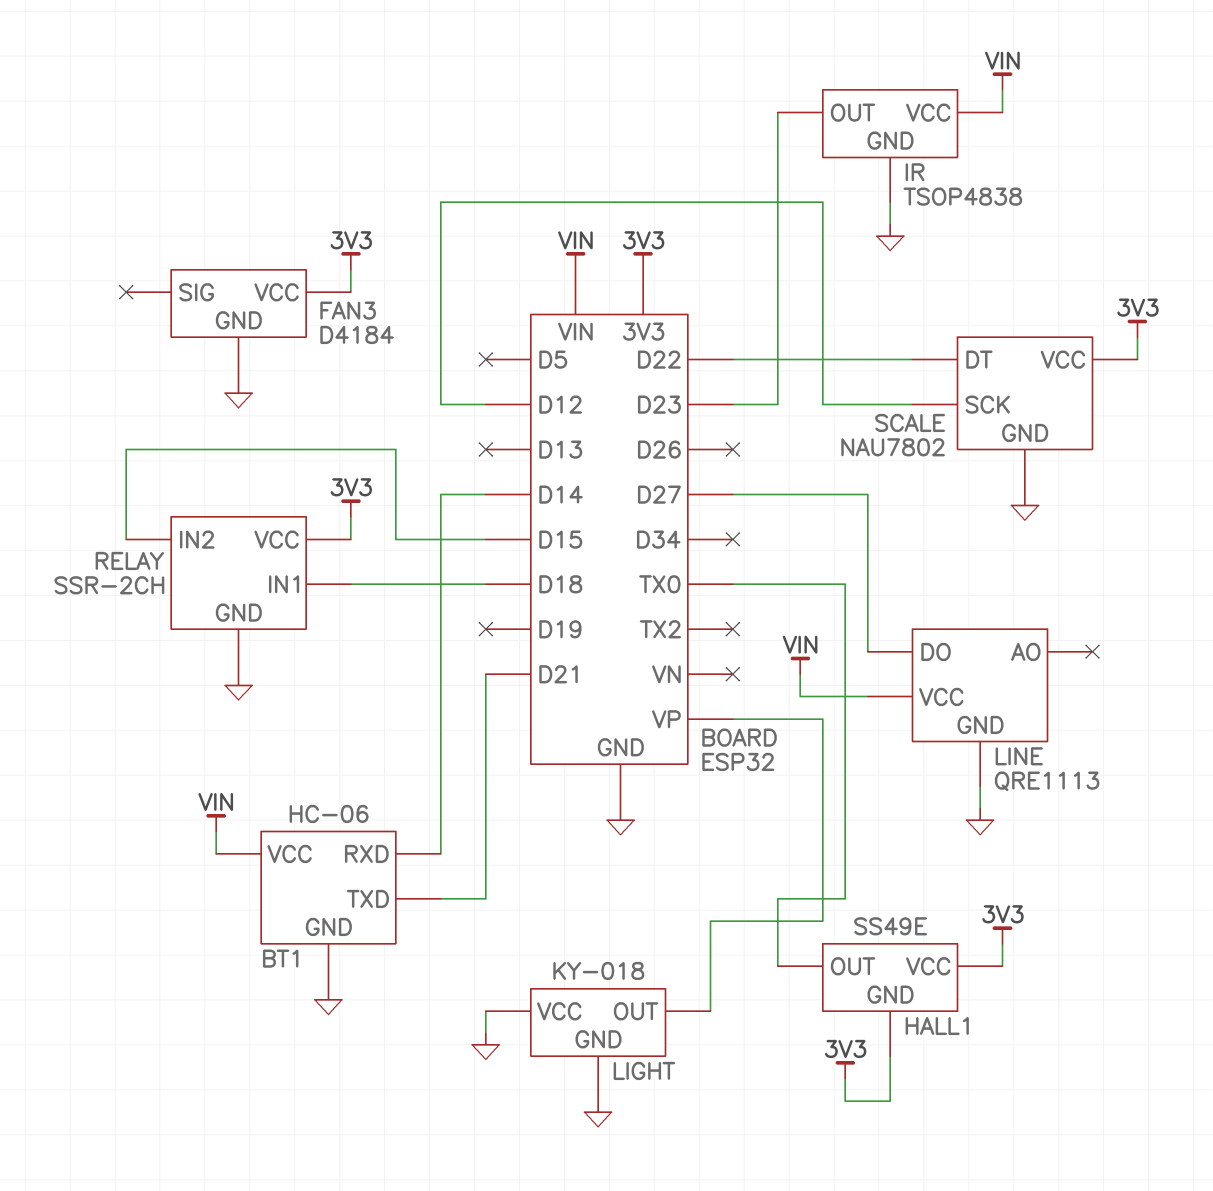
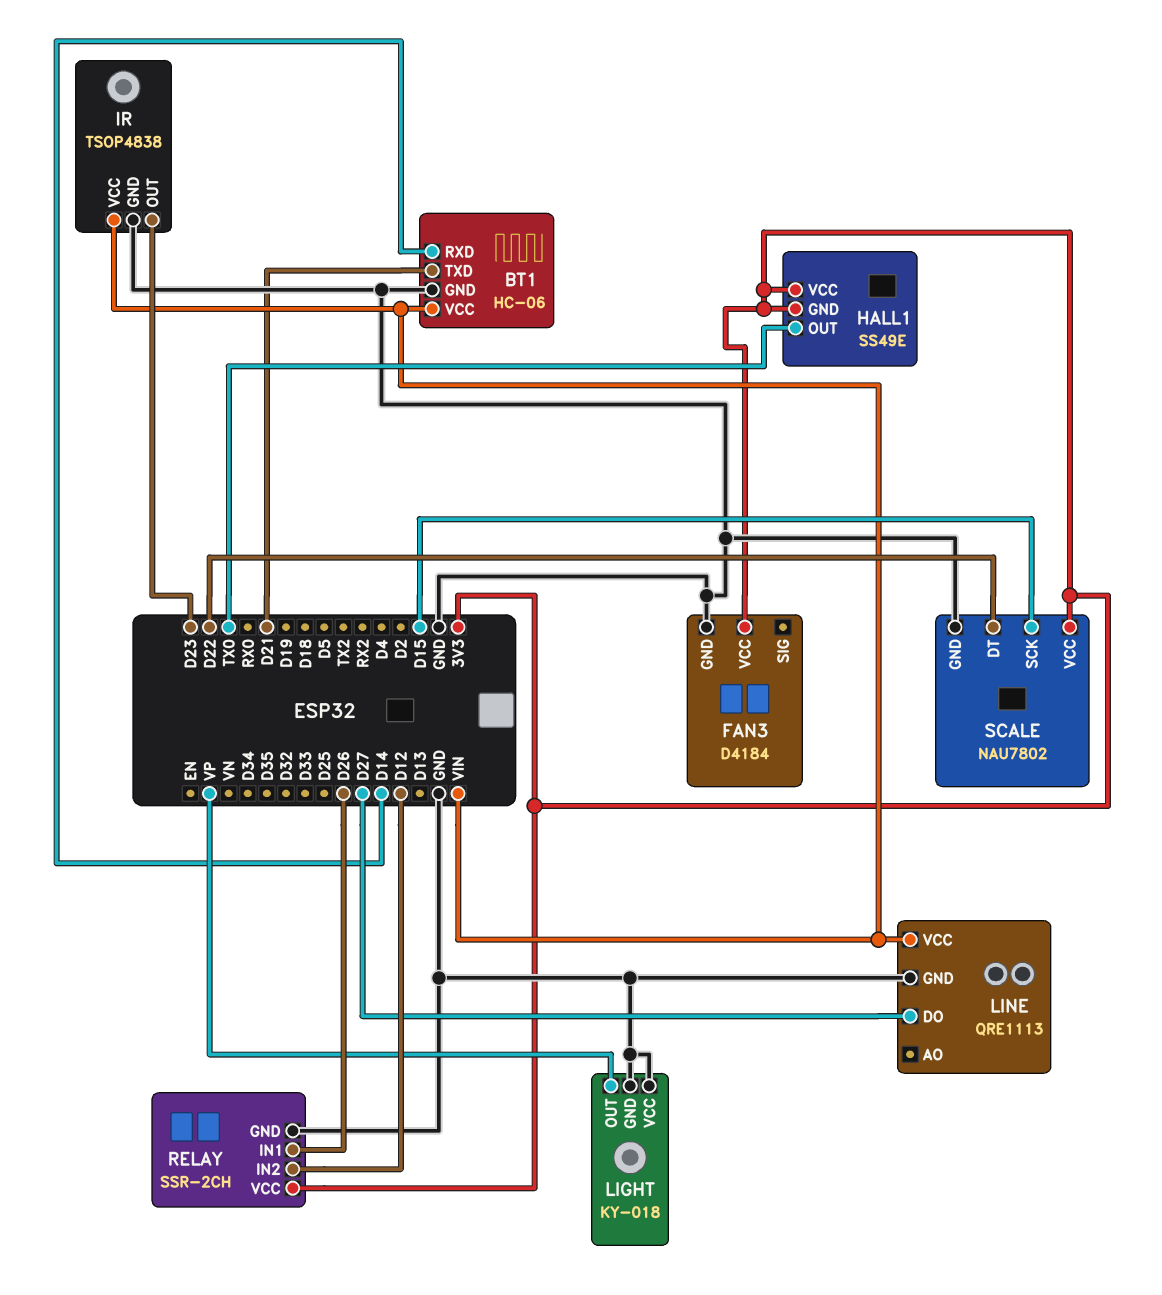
RELAY pin IN1: D18 -> D26
RELAY pin IN2: D15 -> D12
SCALE pin SCK: D12 -> D15

